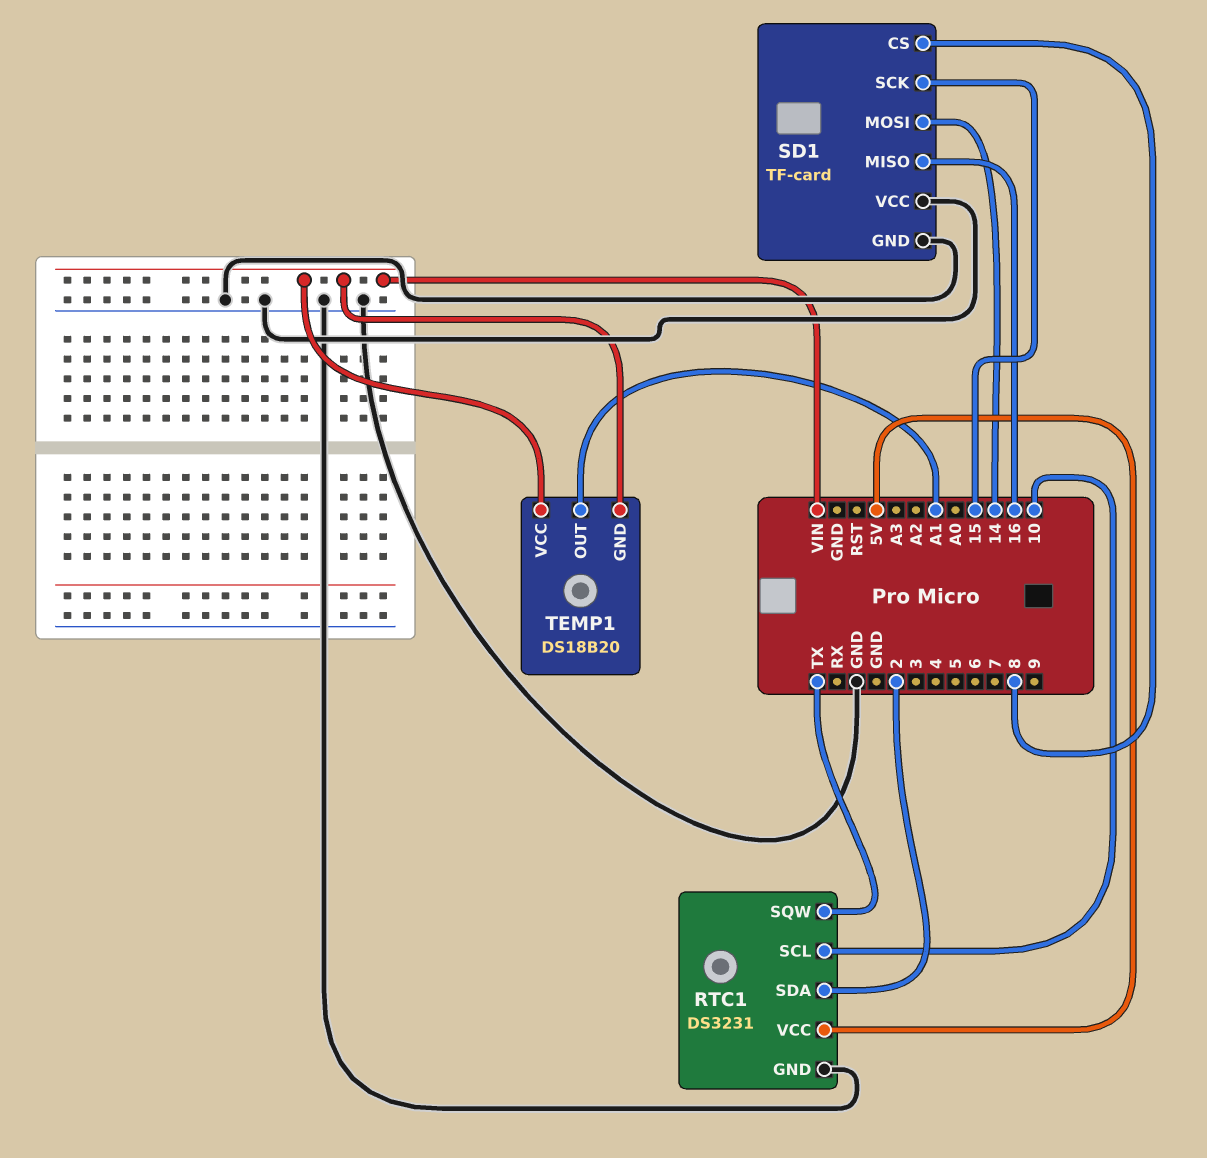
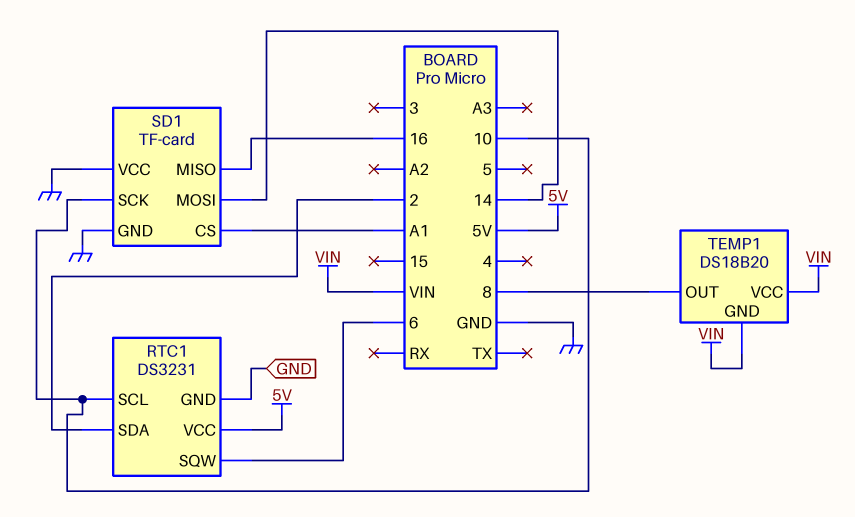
RTC1 pin SQW: TX -> 6
SD1 pin CS: 8 -> A1
SD1 pin SCK: 15 -> 10
TEMP1 pin OUT: A1 -> 8

